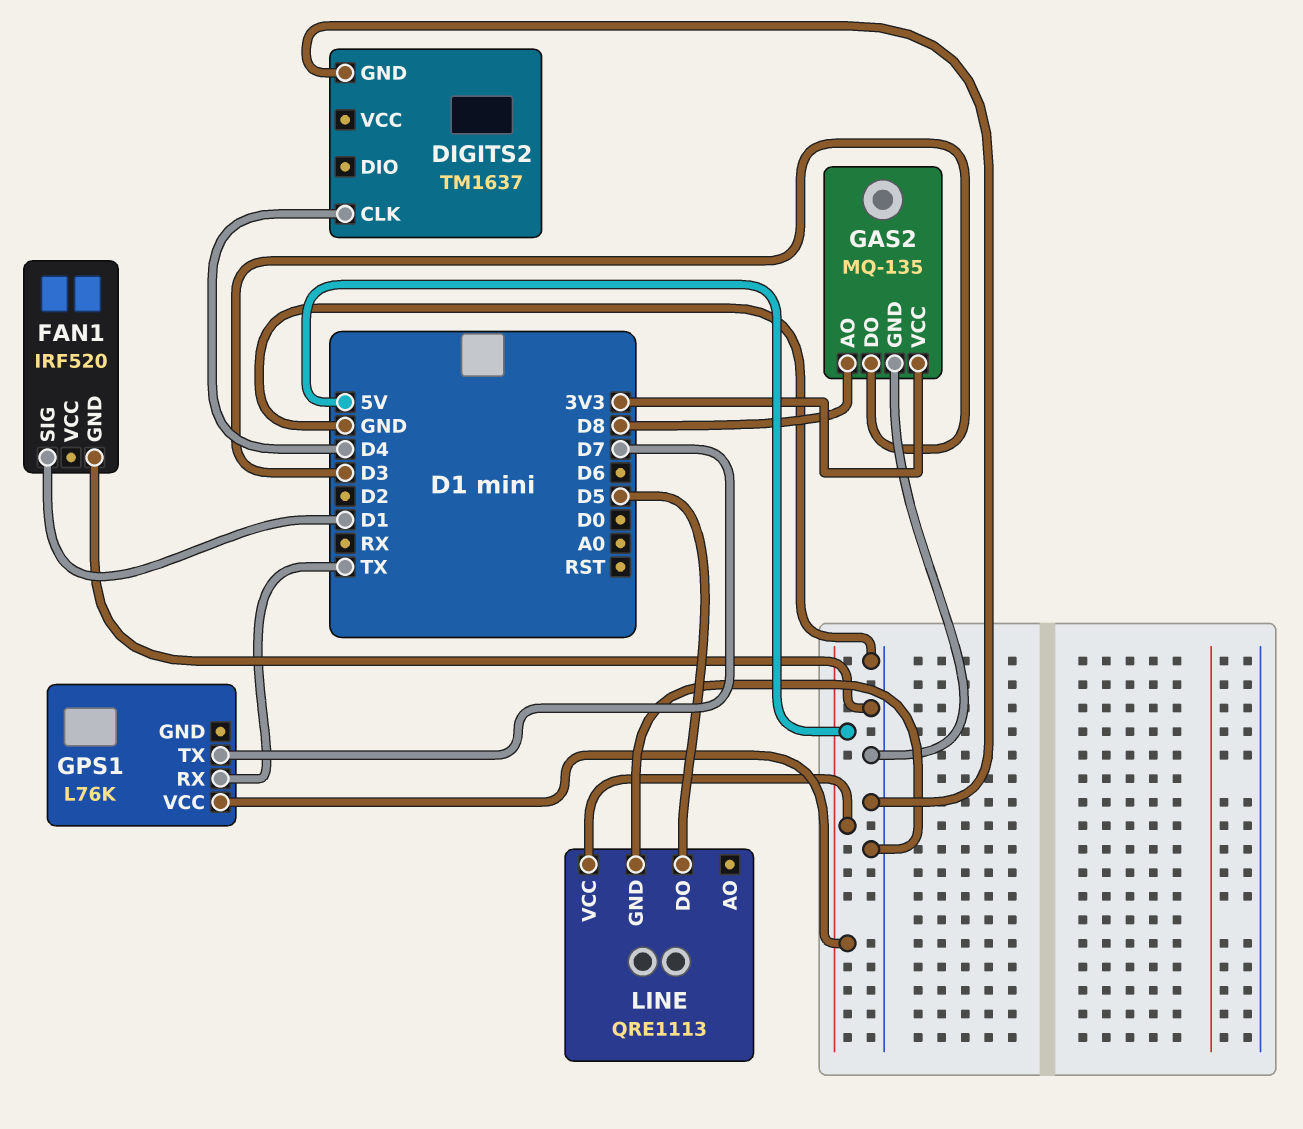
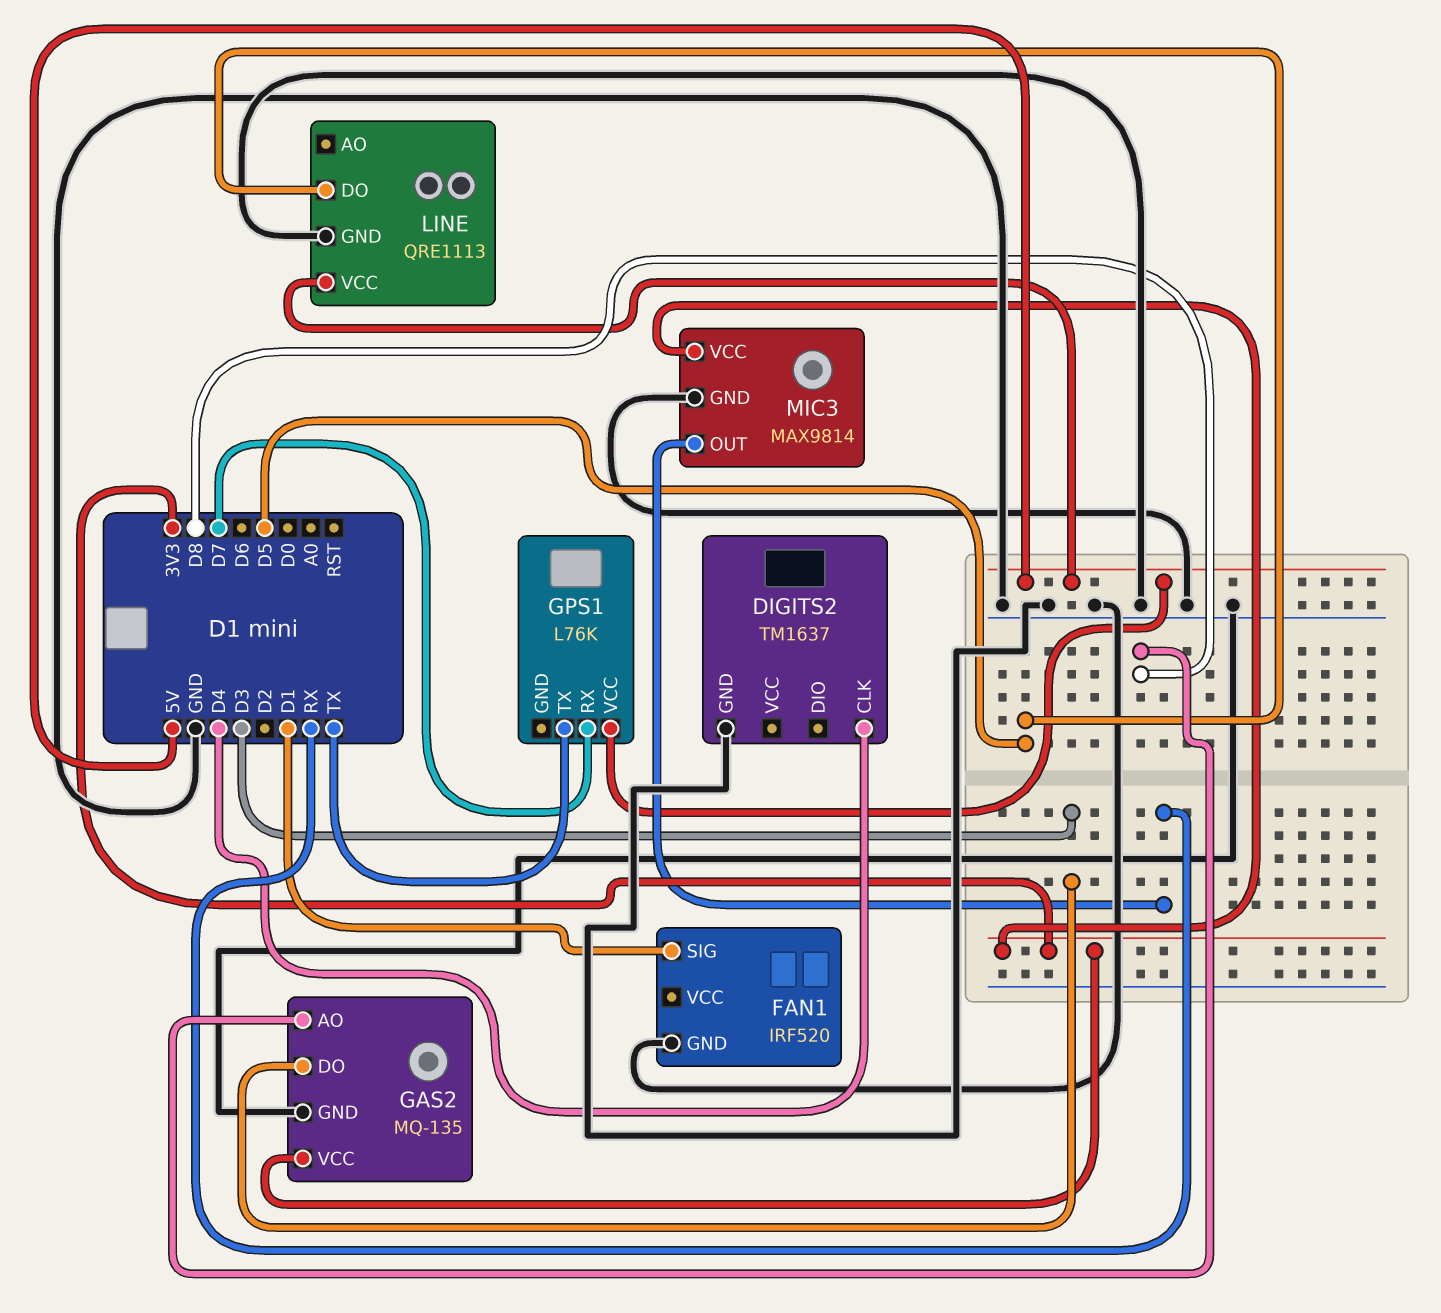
GPS1 pin RX: TX -> D7
GPS1 pin TX: D7 -> TX
MIC3: none -> MAX9814
MIC3 pin GND: none -> GND
MIC3 pin OUT: none -> RX
MIC3 pin VCC: none -> 3V3

